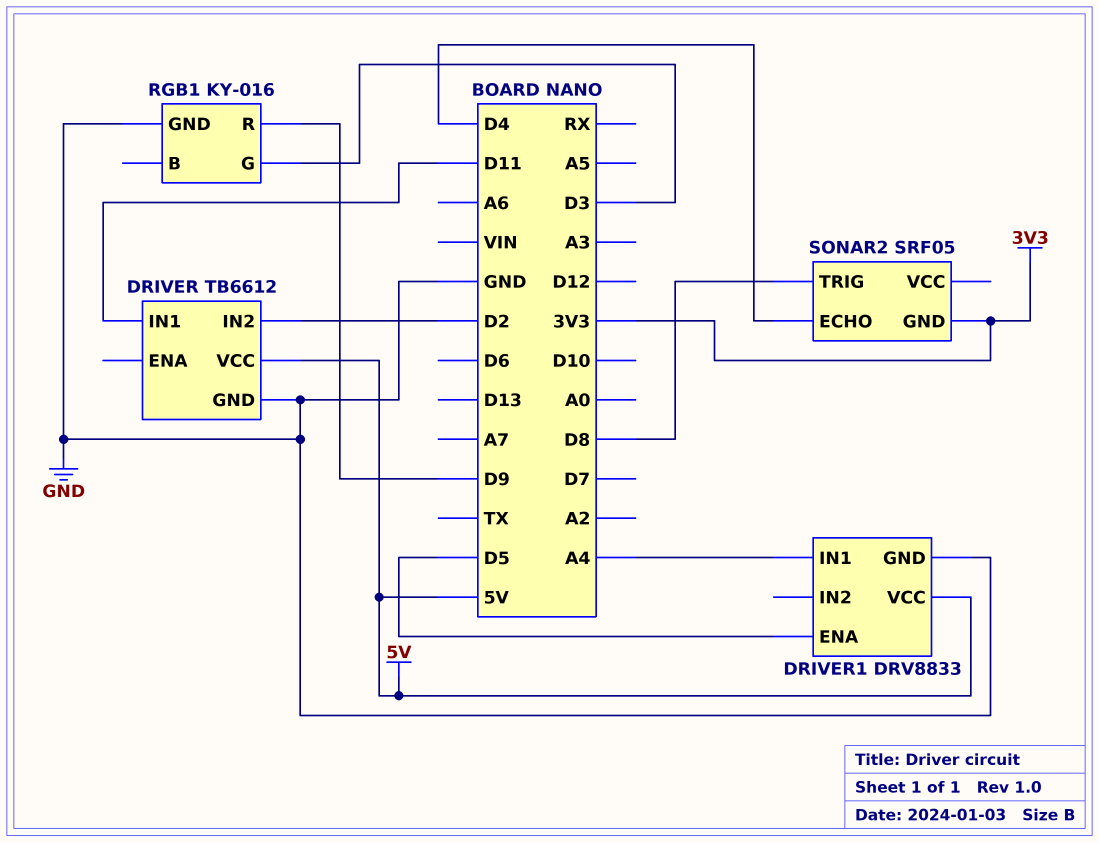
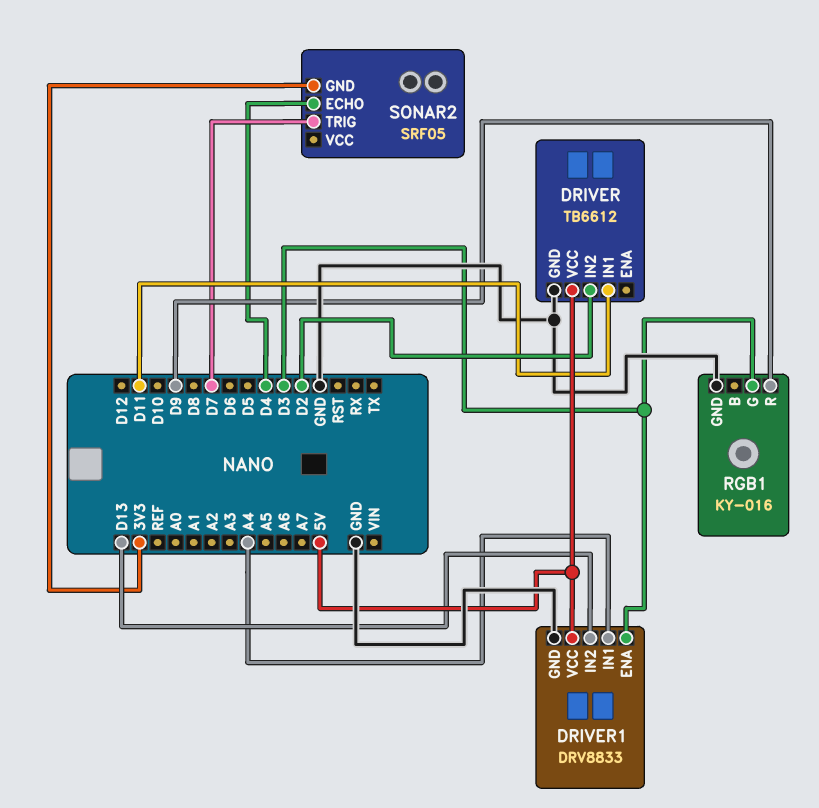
DRIVER1 pin ENA: D5 -> D3
DRIVER1 pin IN2: none -> D13
SONAR2 pin TRIG: D8 -> D7

